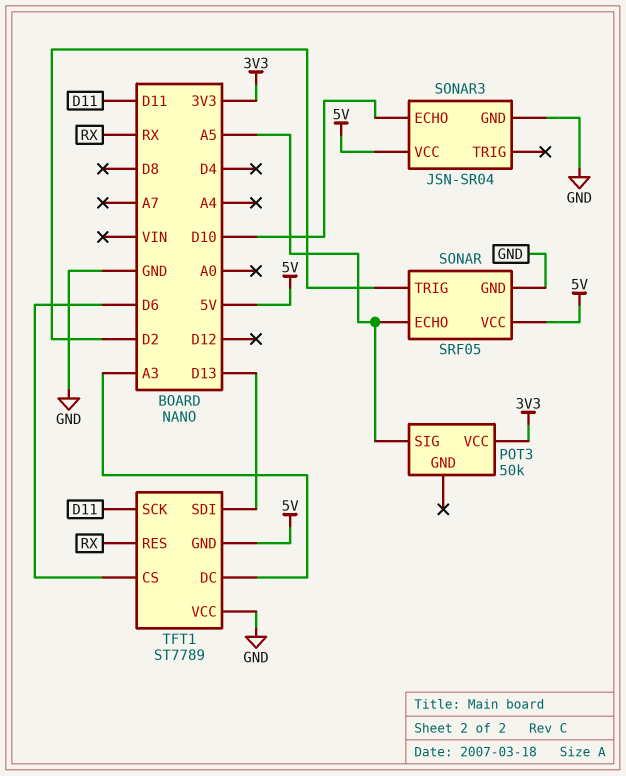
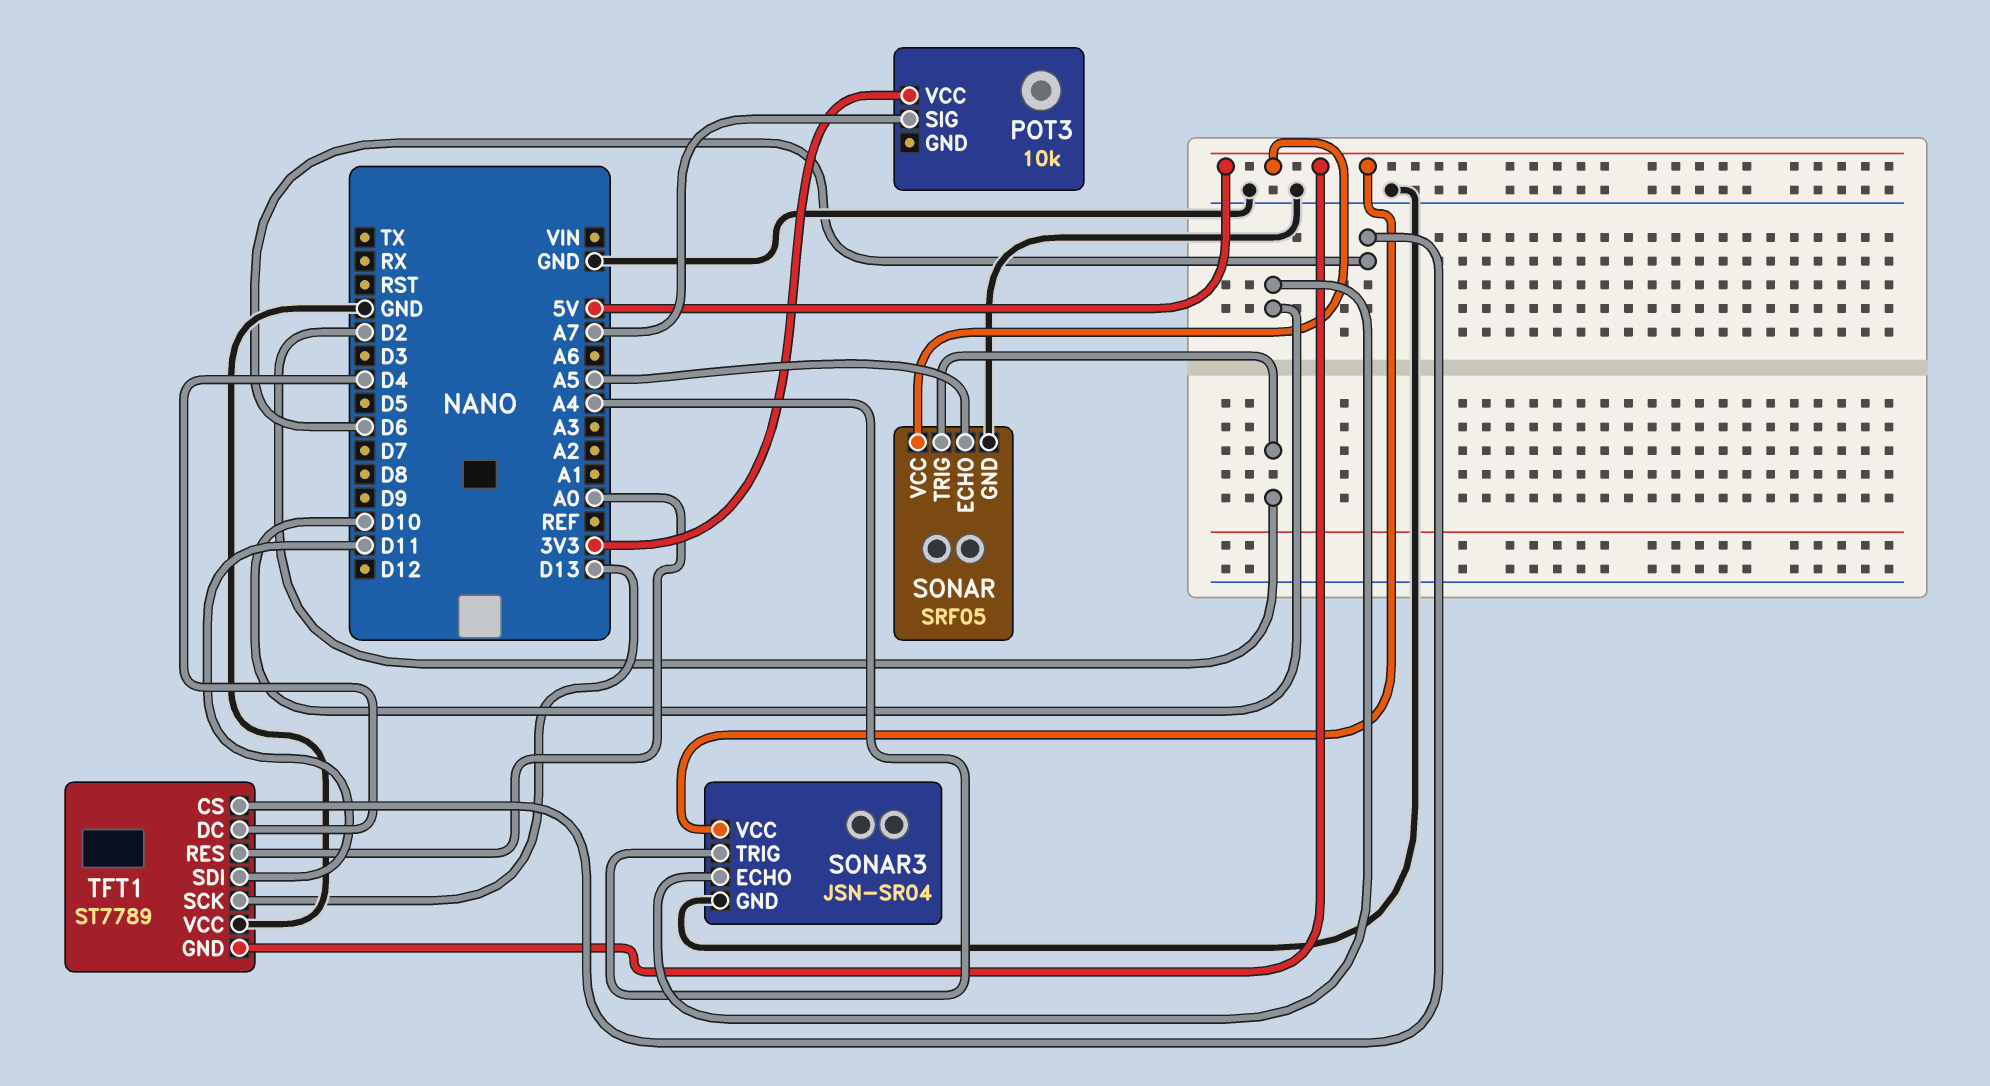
POT3: 50k -> 10k
POT3 pin SIG: A5 -> A7
SONAR3 pin TRIG: none -> A4
TFT1 pin DC: A3 -> D4
TFT1 pin RES: RX -> A0
TFT1 pin SCK: D11 -> D13
TFT1 pin SDI: D13 -> D11

